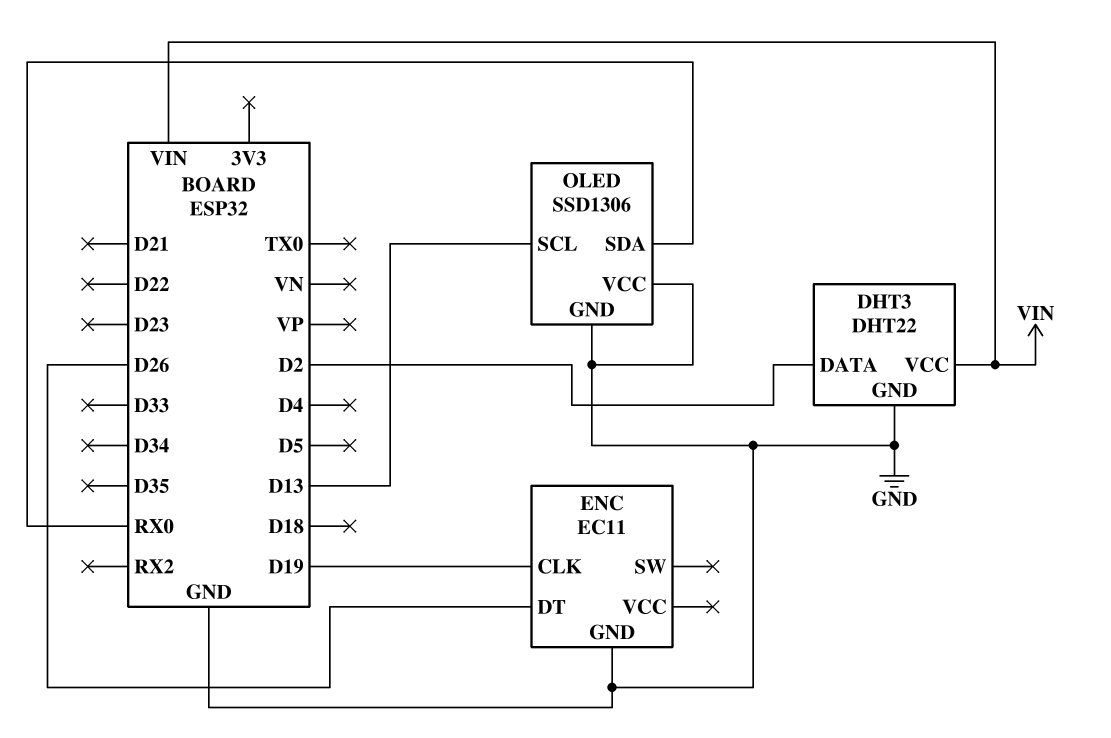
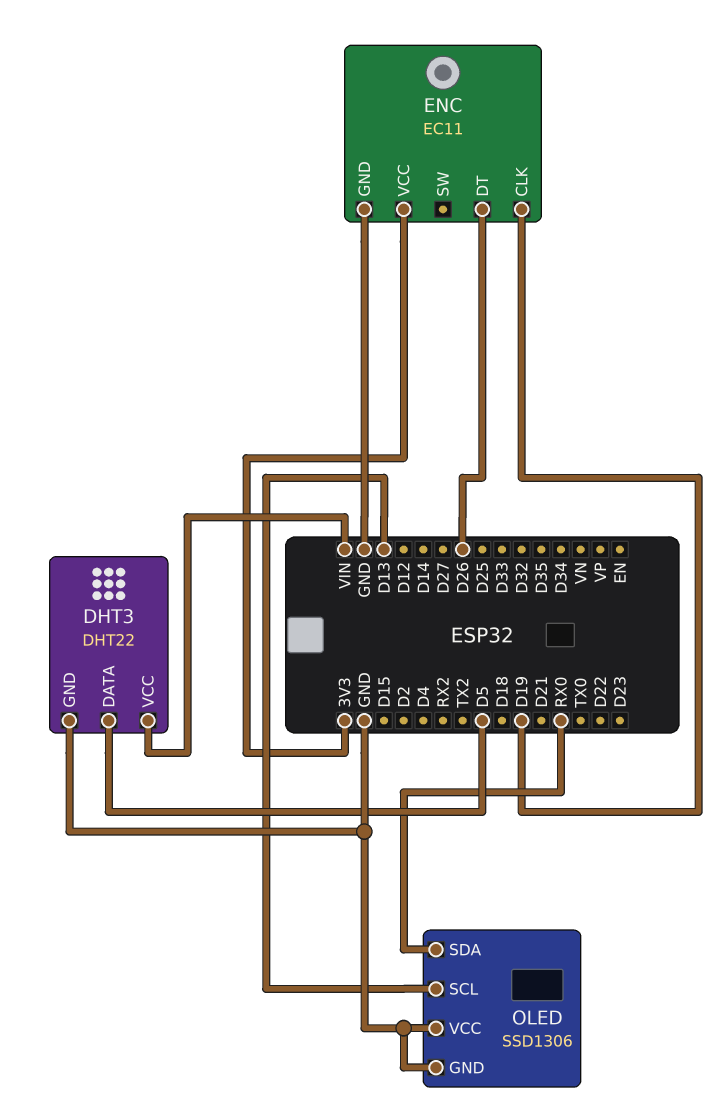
DHT3 pin DATA: D2 -> D5
ENC pin VCC: none -> 3V3

